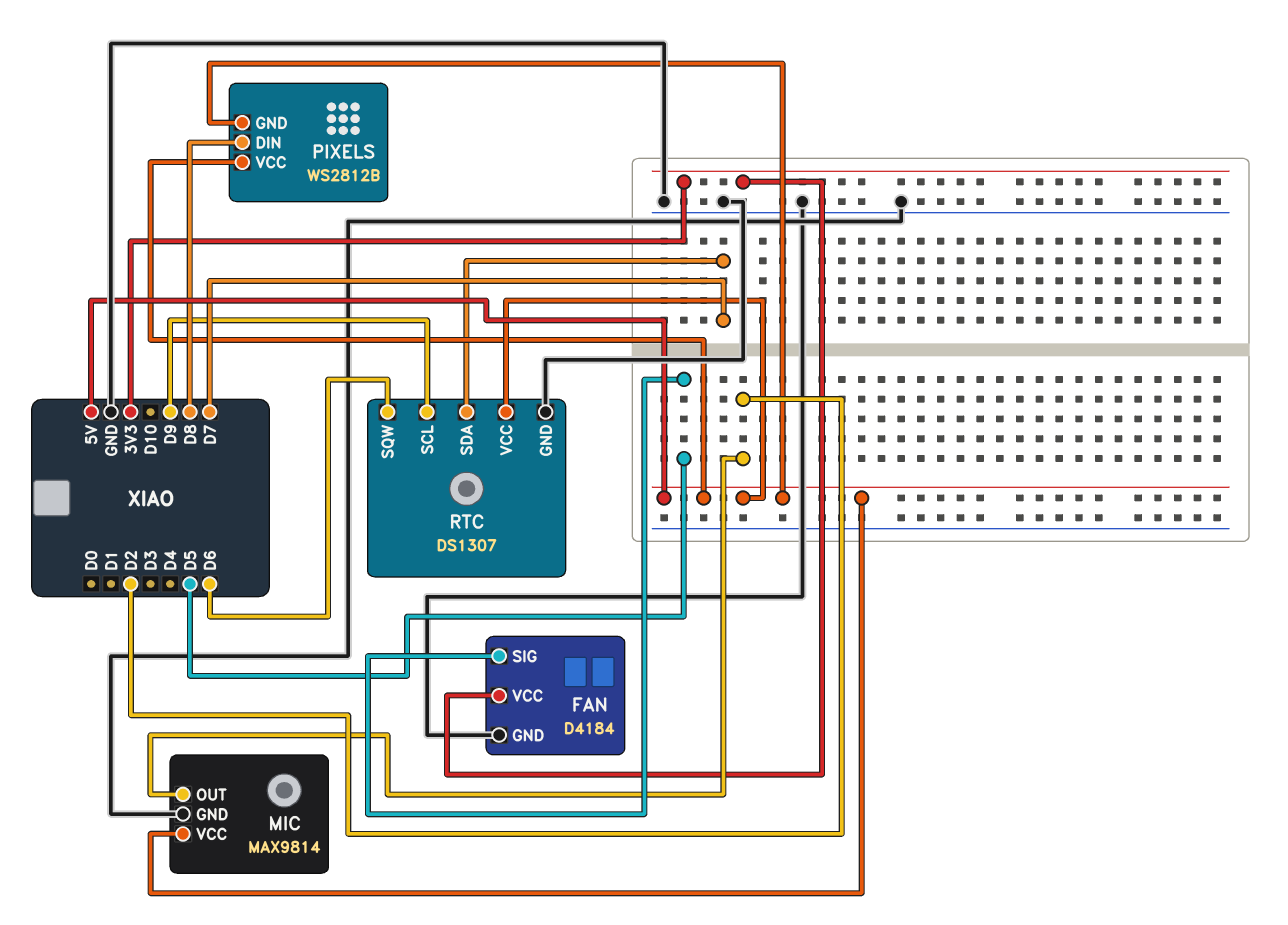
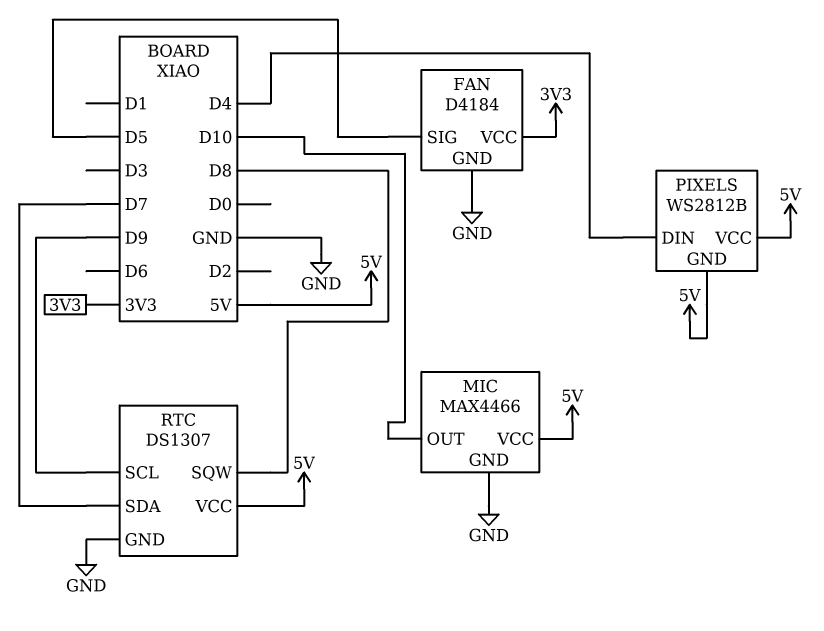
MIC: MAX9814 -> MAX4466
MIC pin OUT: D2 -> D10
PIXELS pin DIN: D8 -> D4
RTC pin SQW: D6 -> D8

